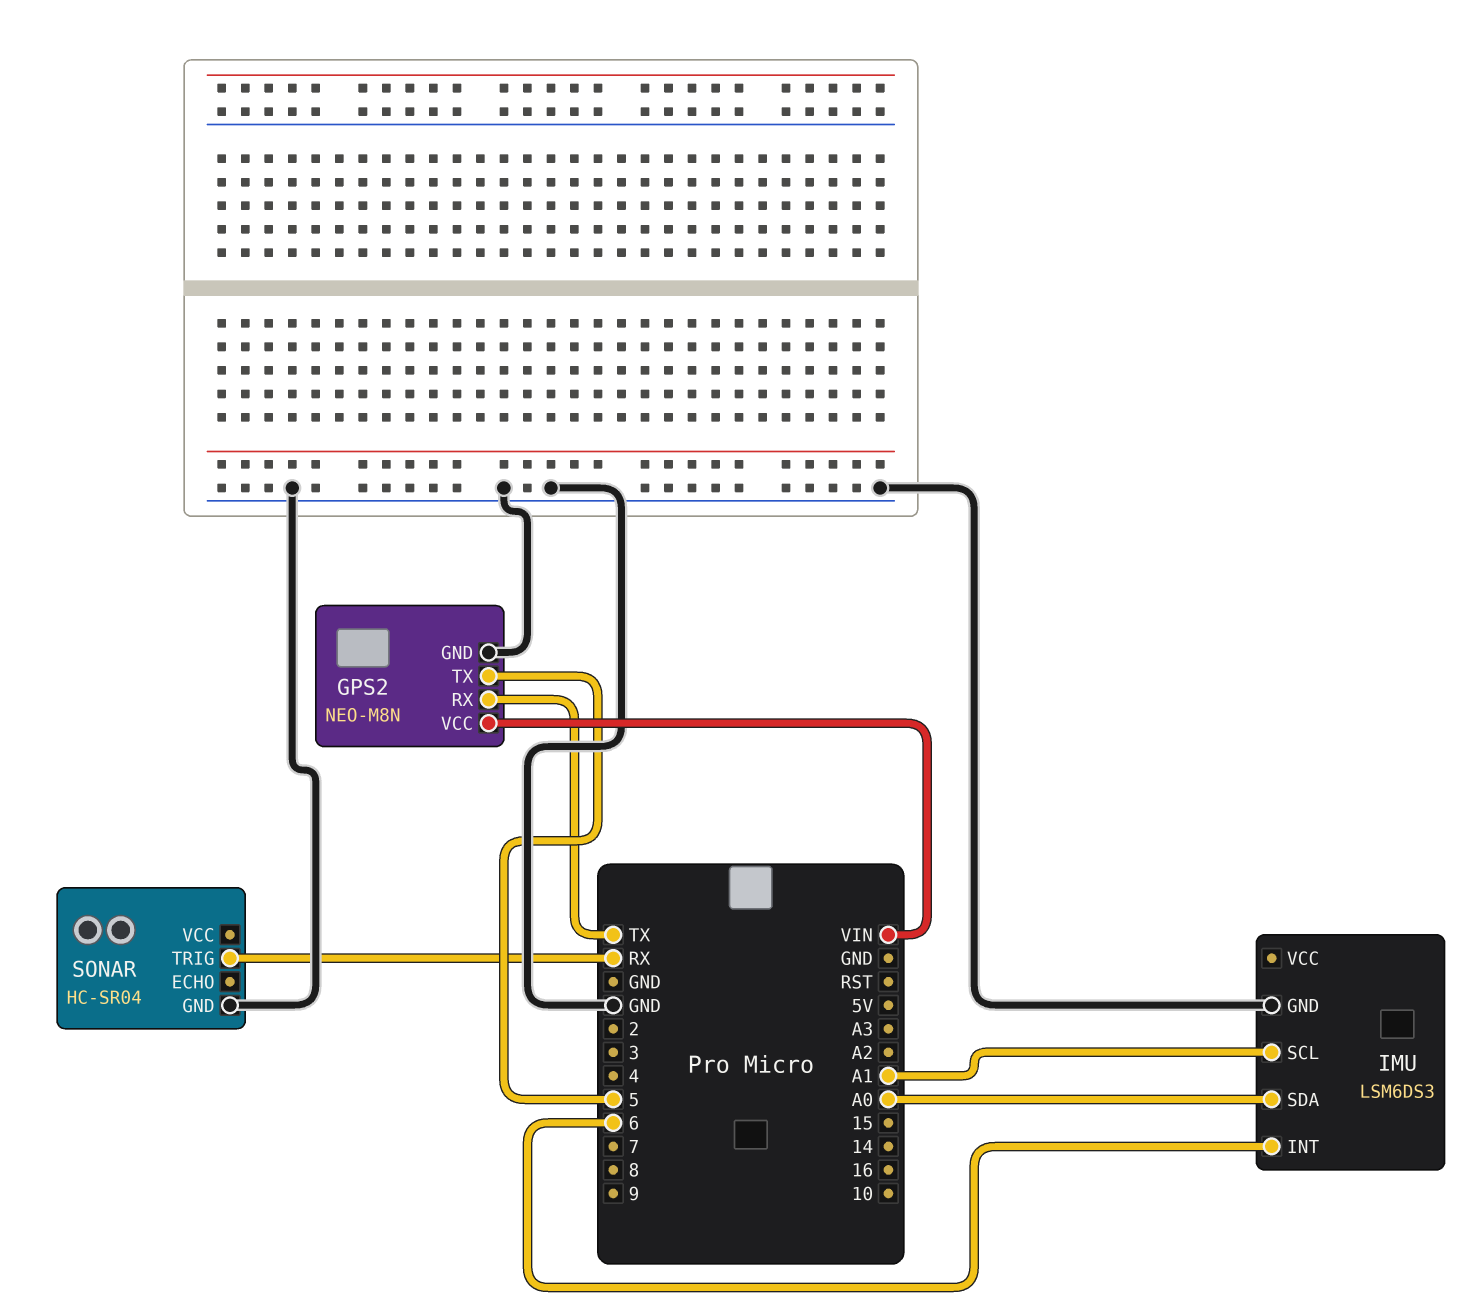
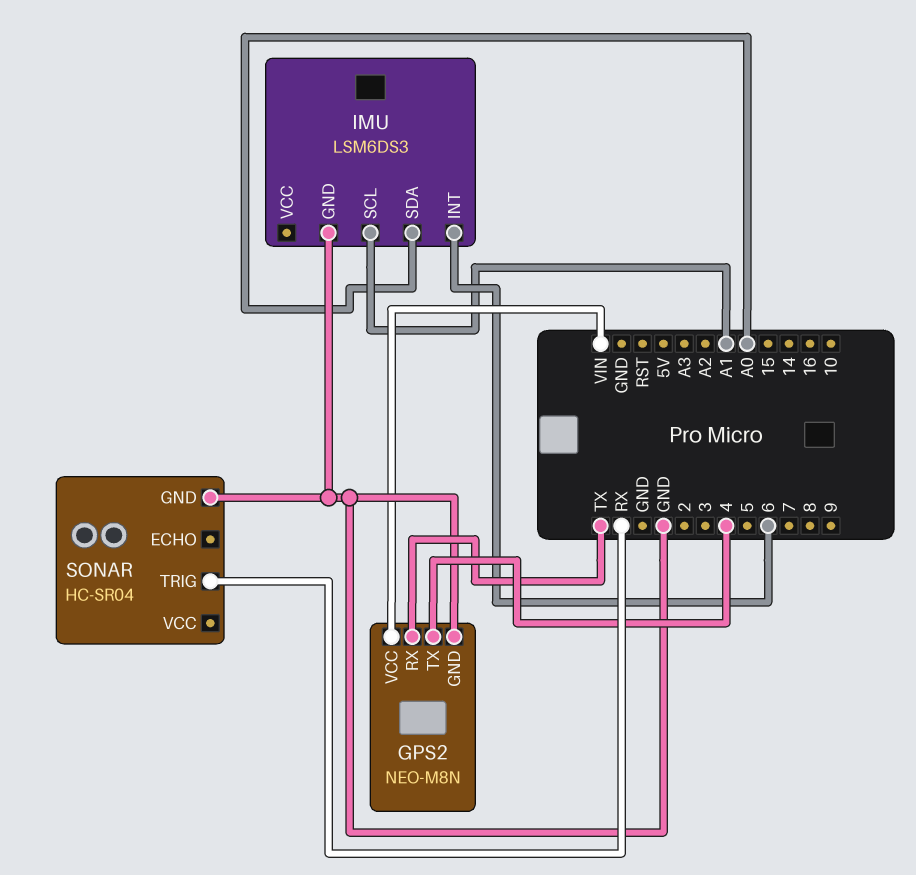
GPS2 pin TX: 5 -> 4

